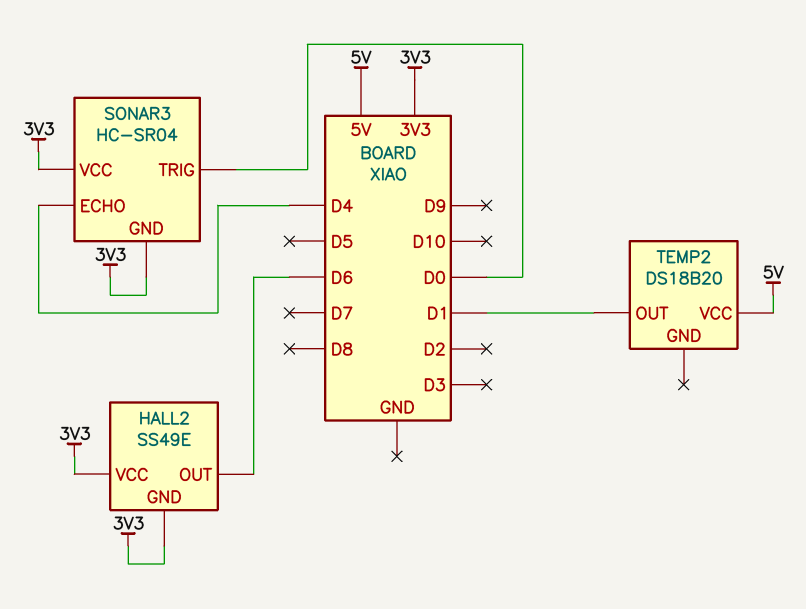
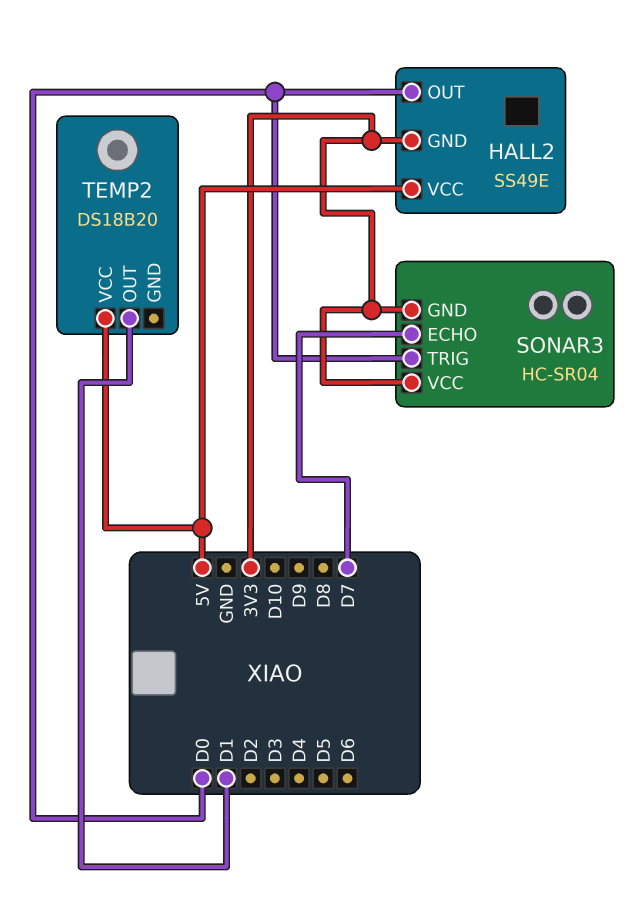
HALL2 pin OUT: D6 -> D0
HALL2 pin VCC: 3V3 -> 5V
SONAR3 pin ECHO: D4 -> D7

